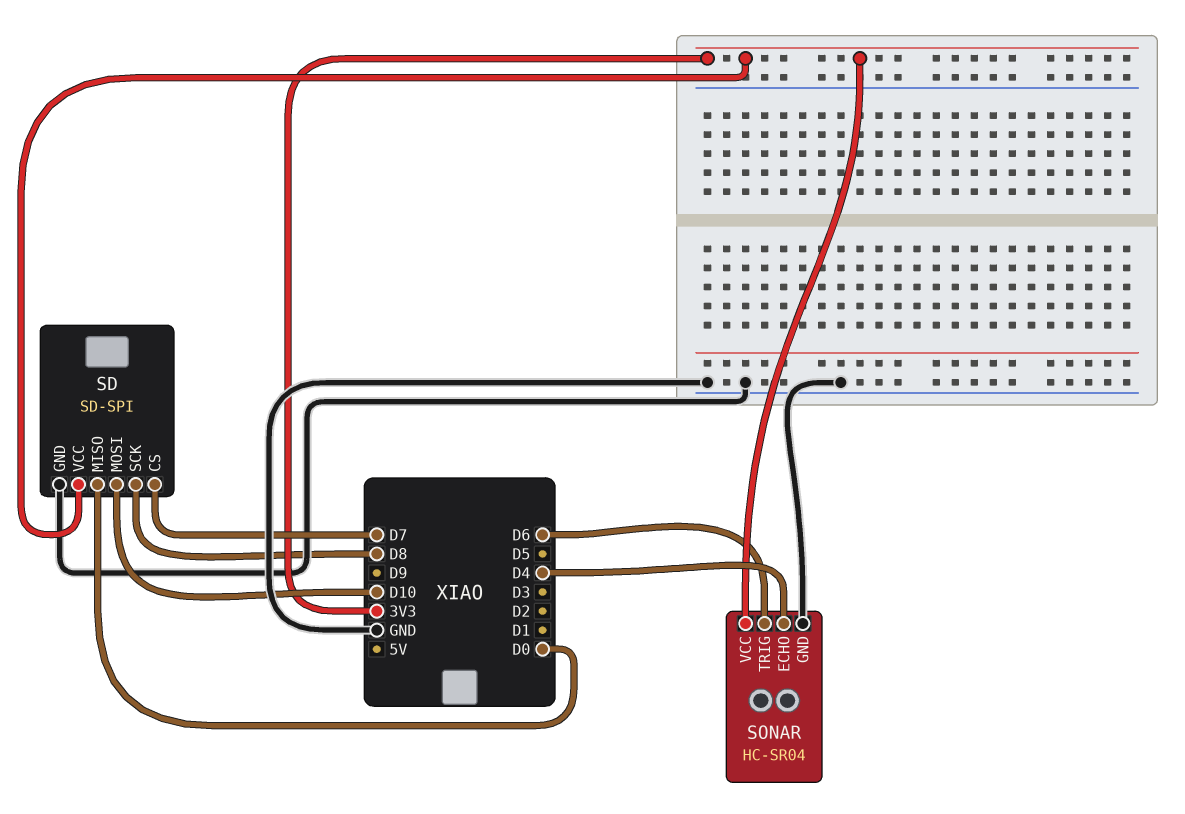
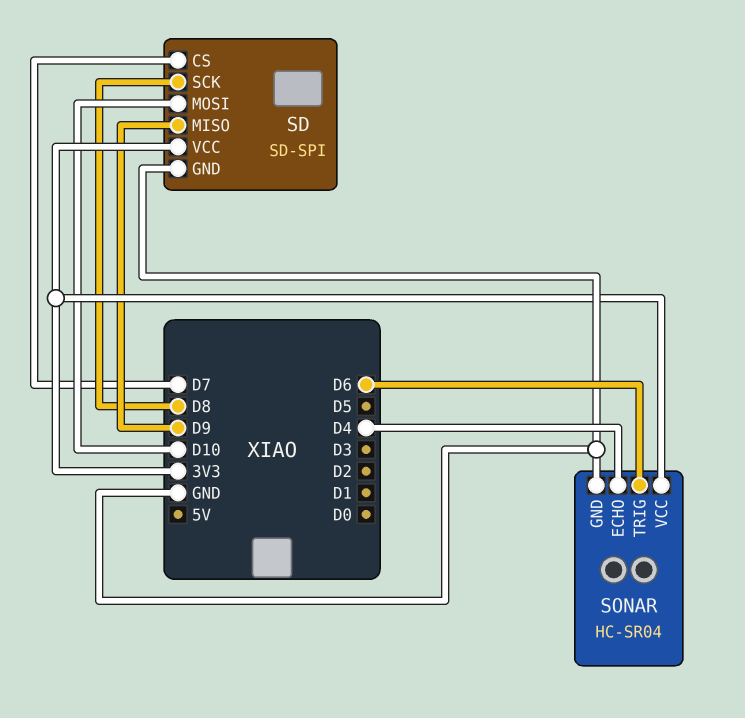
SD pin MISO: D0 -> D9

